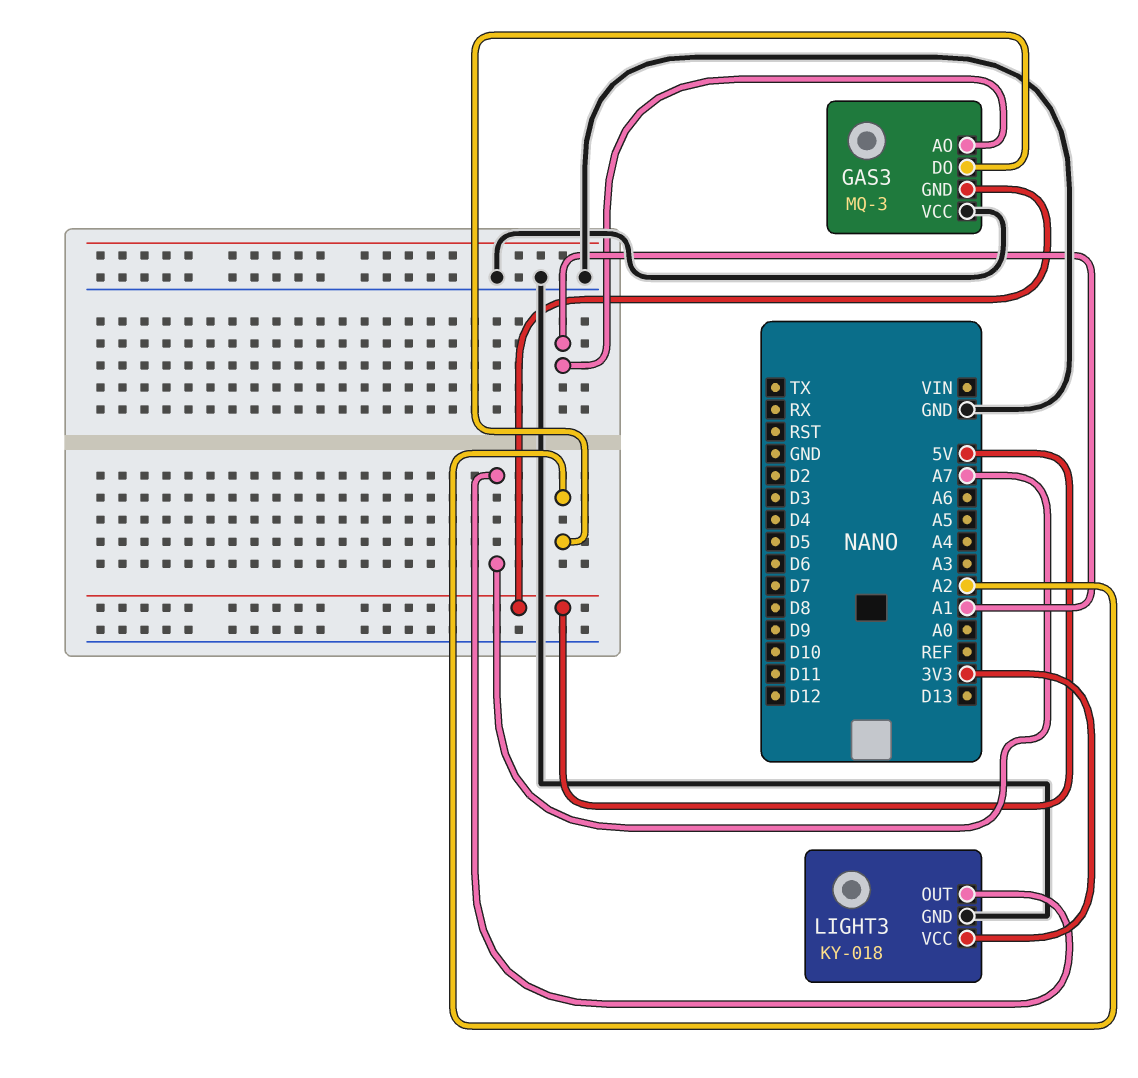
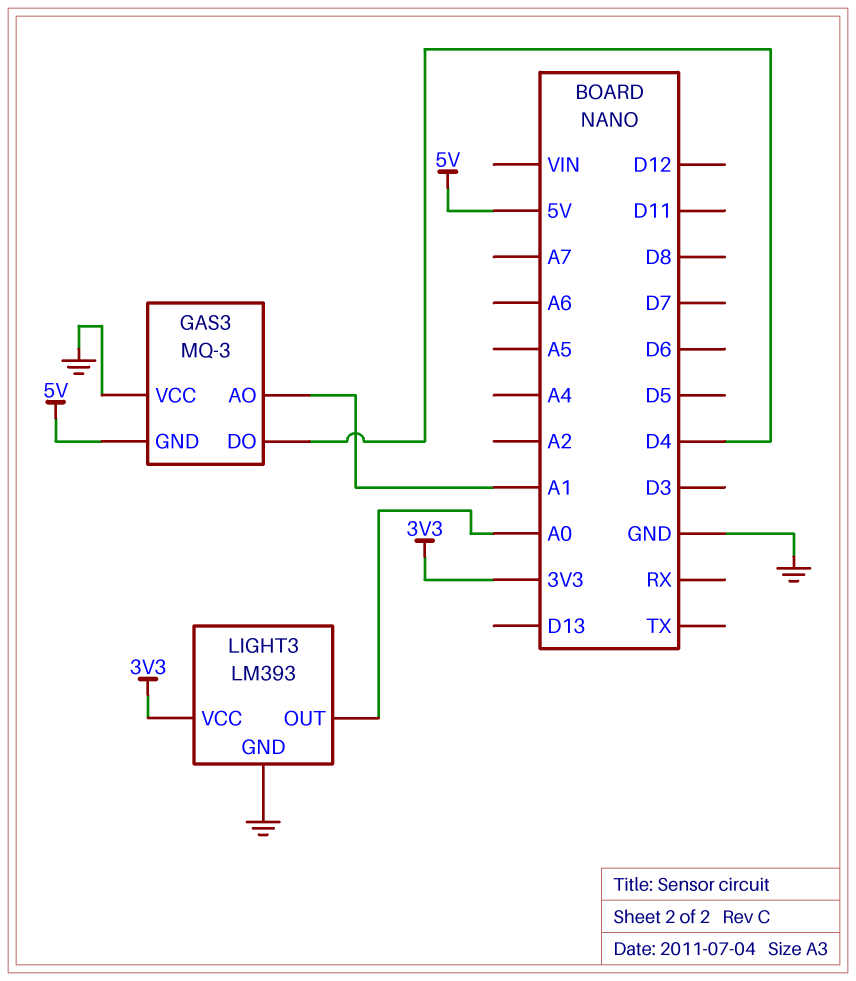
GAS3 pin DO: A2 -> D4
LIGHT3: KY-018 -> LM393
LIGHT3 pin OUT: A7 -> A0

